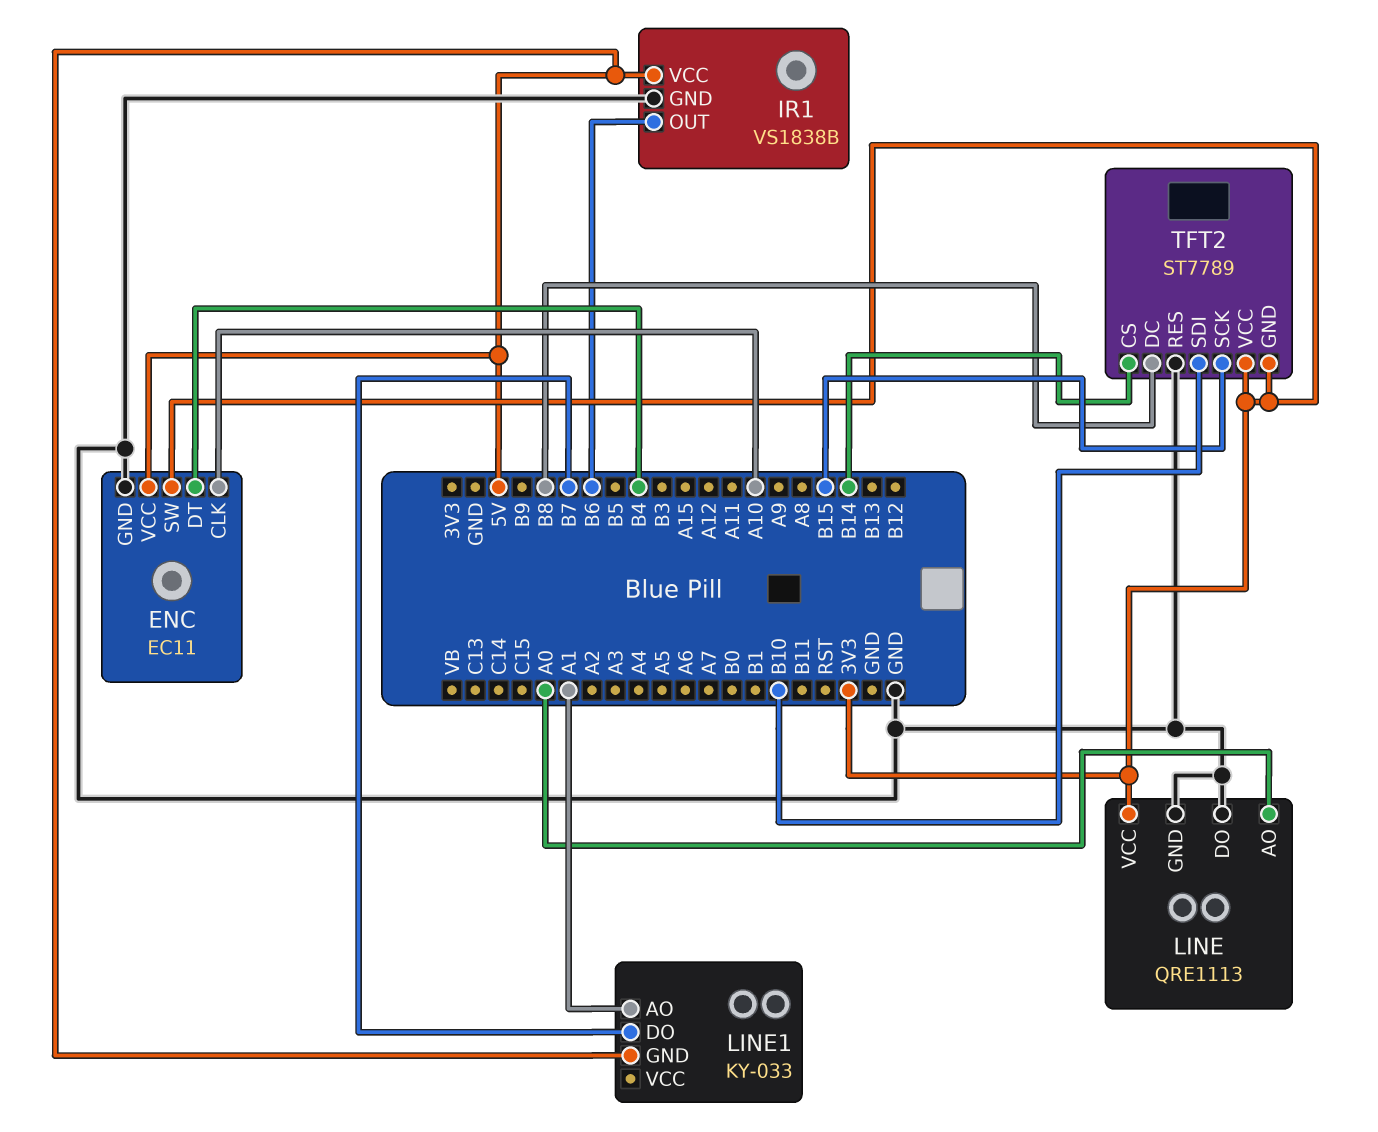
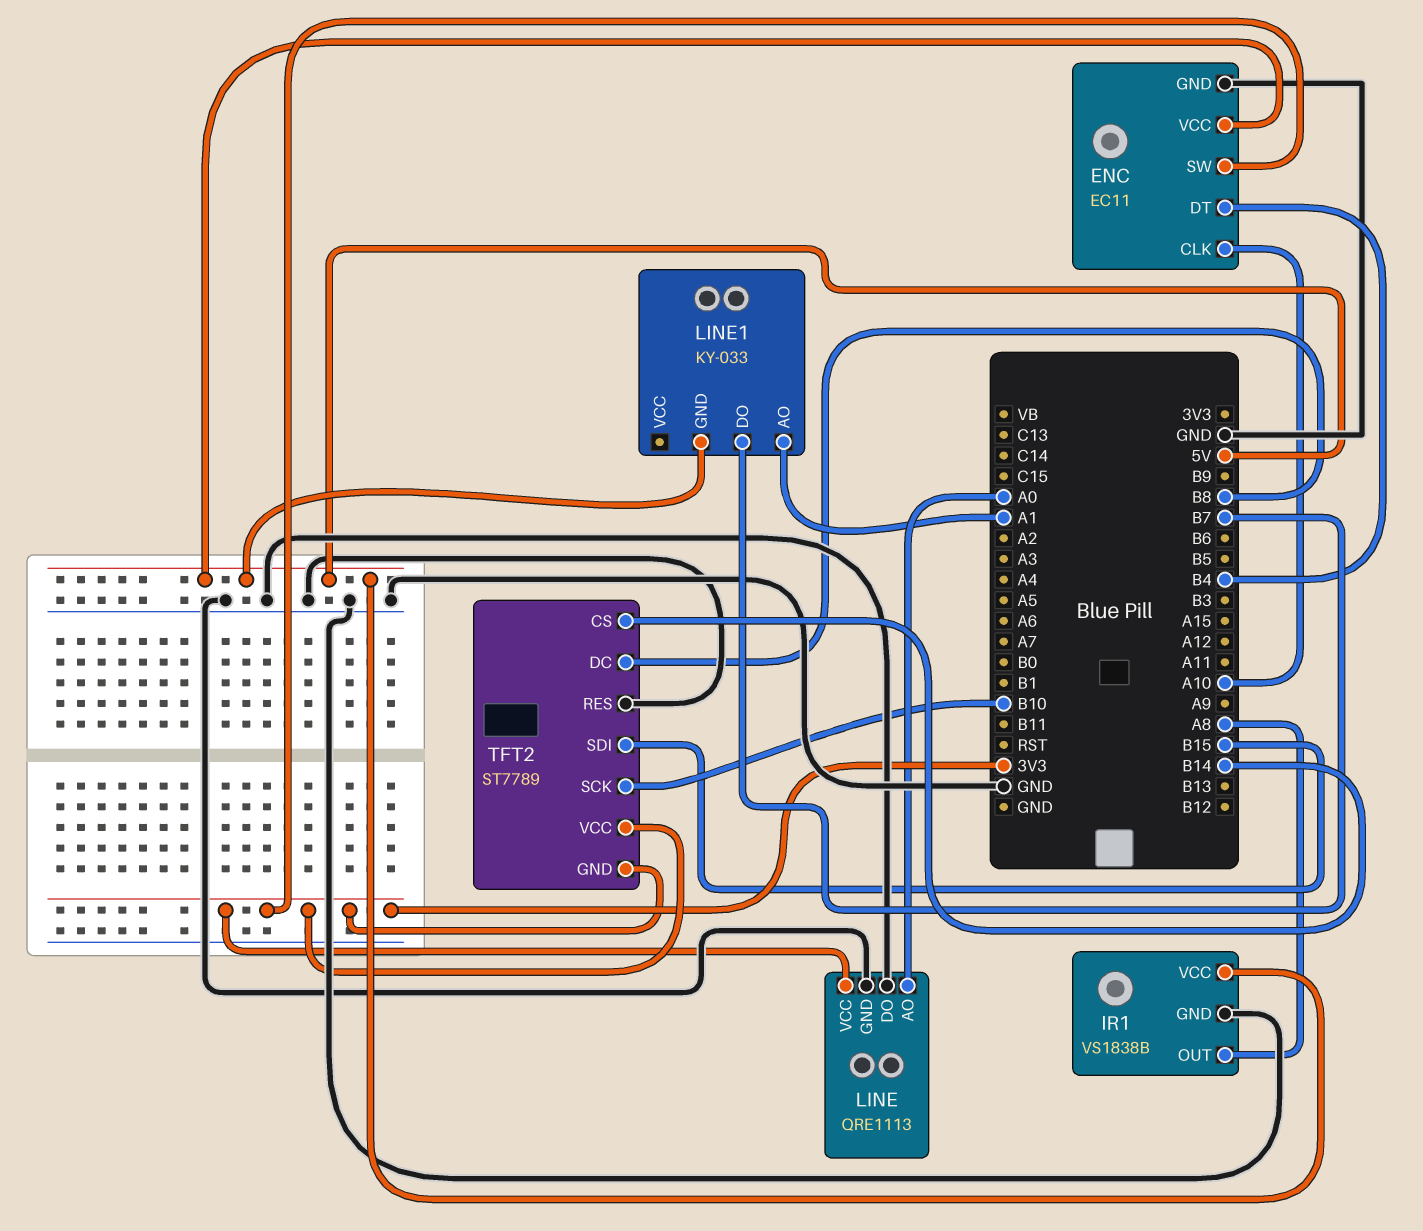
IR1 pin OUT: B6 -> A8
TFT2 pin SCK: B15 -> B10
TFT2 pin SDI: B10 -> B15

